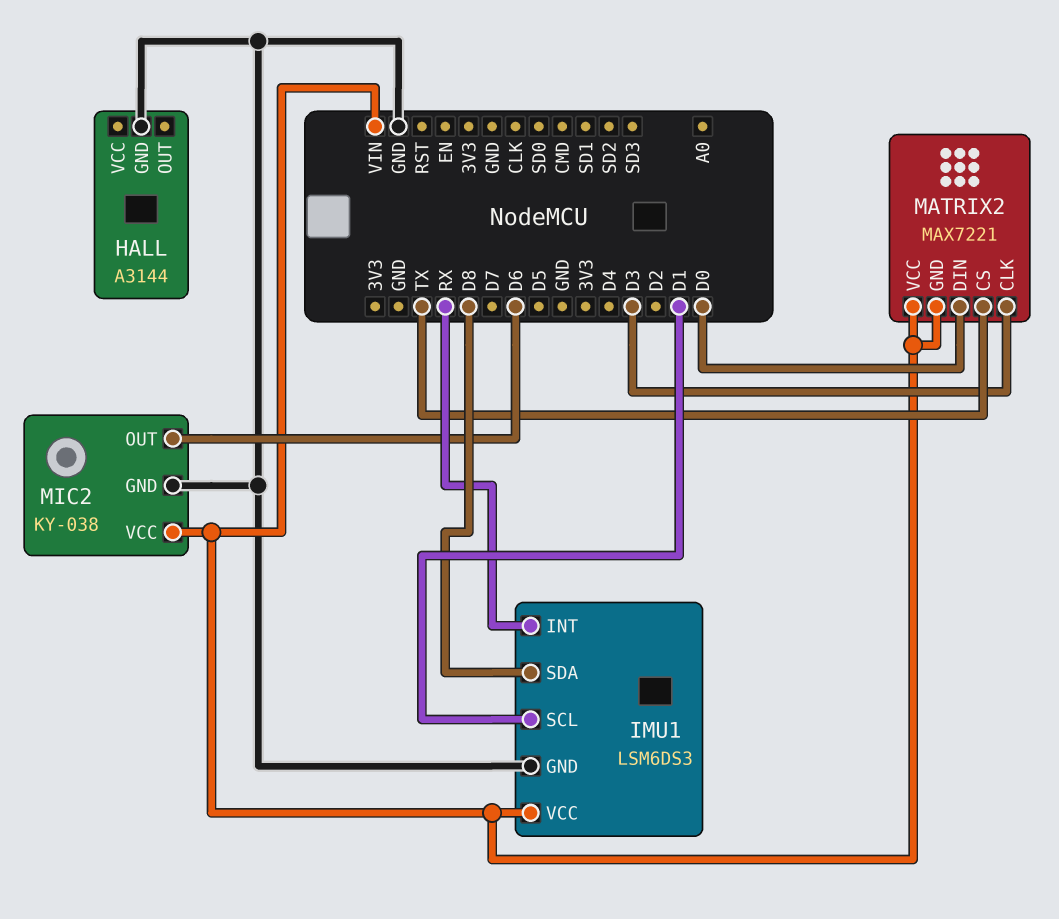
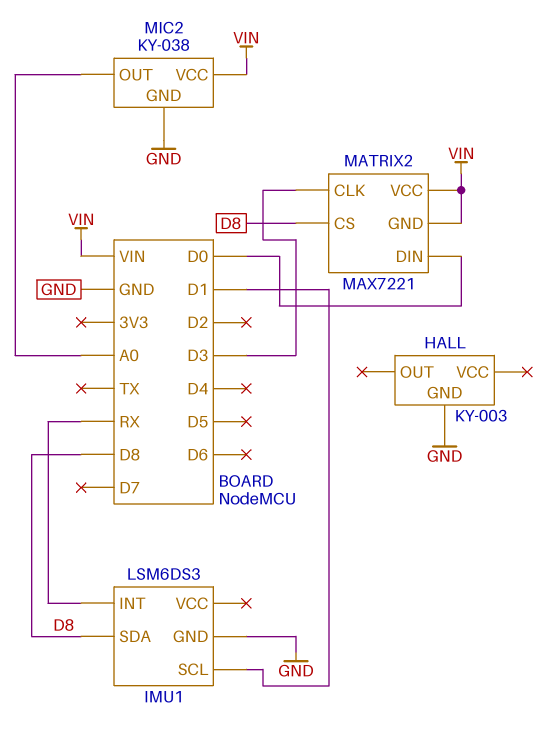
HALL: A3144 -> KY-003
IMU1 pin VCC: VIN -> none
MATRIX2 pin CS: TX -> D8
MIC2 pin OUT: D6 -> A0

